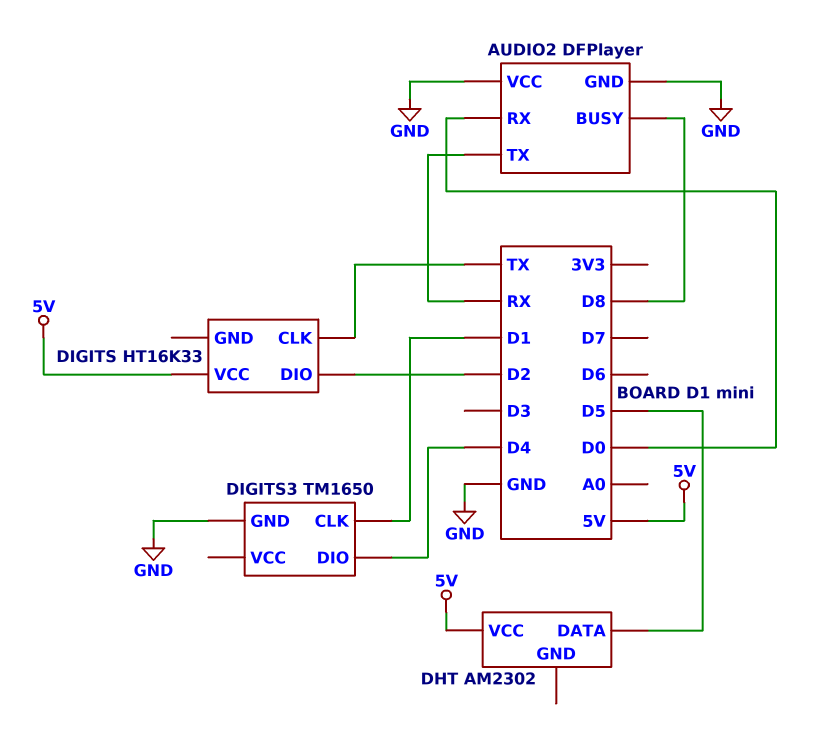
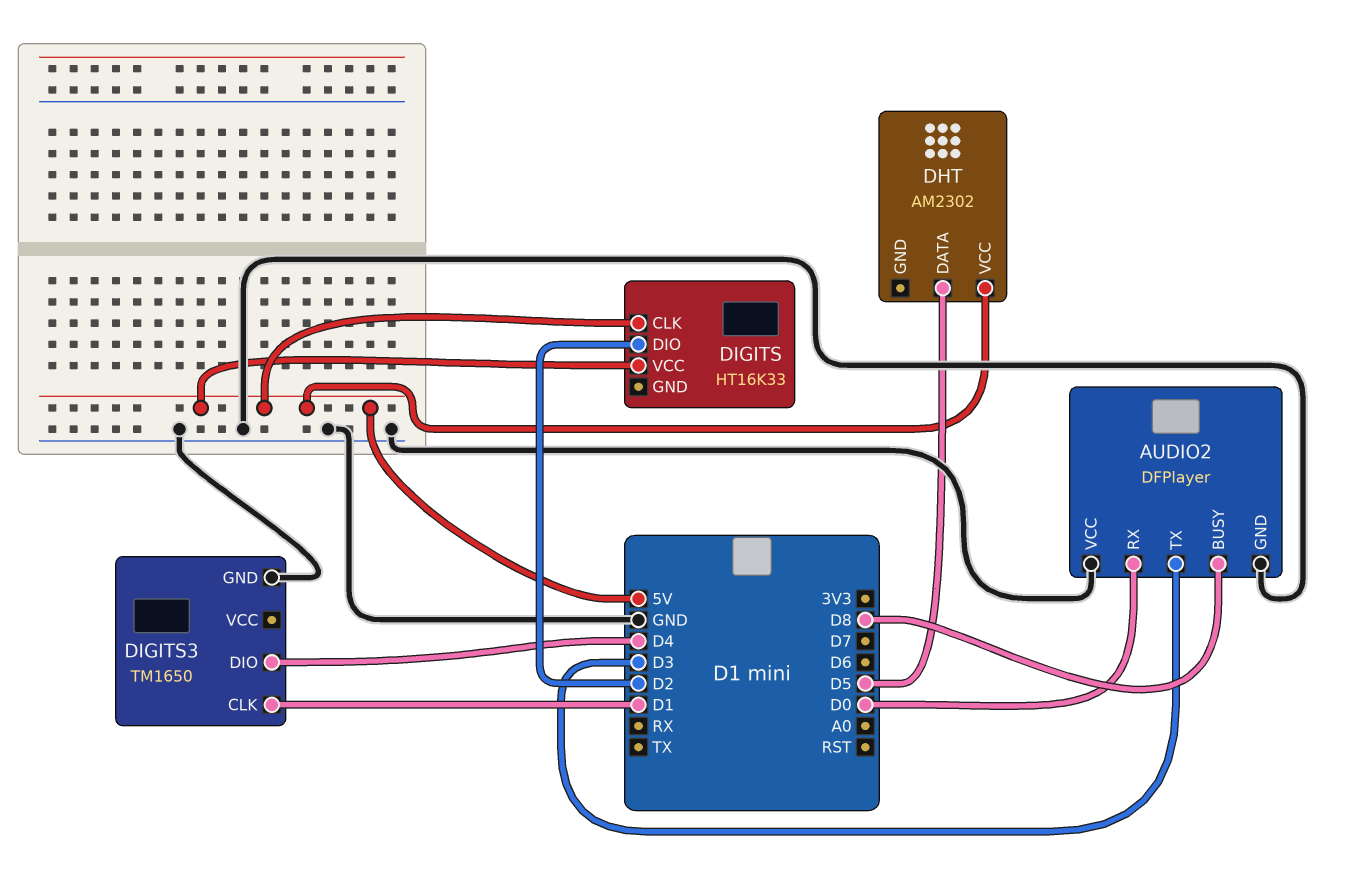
AUDIO2 pin TX: RX -> D3
DIGITS pin CLK: TX -> 5V

